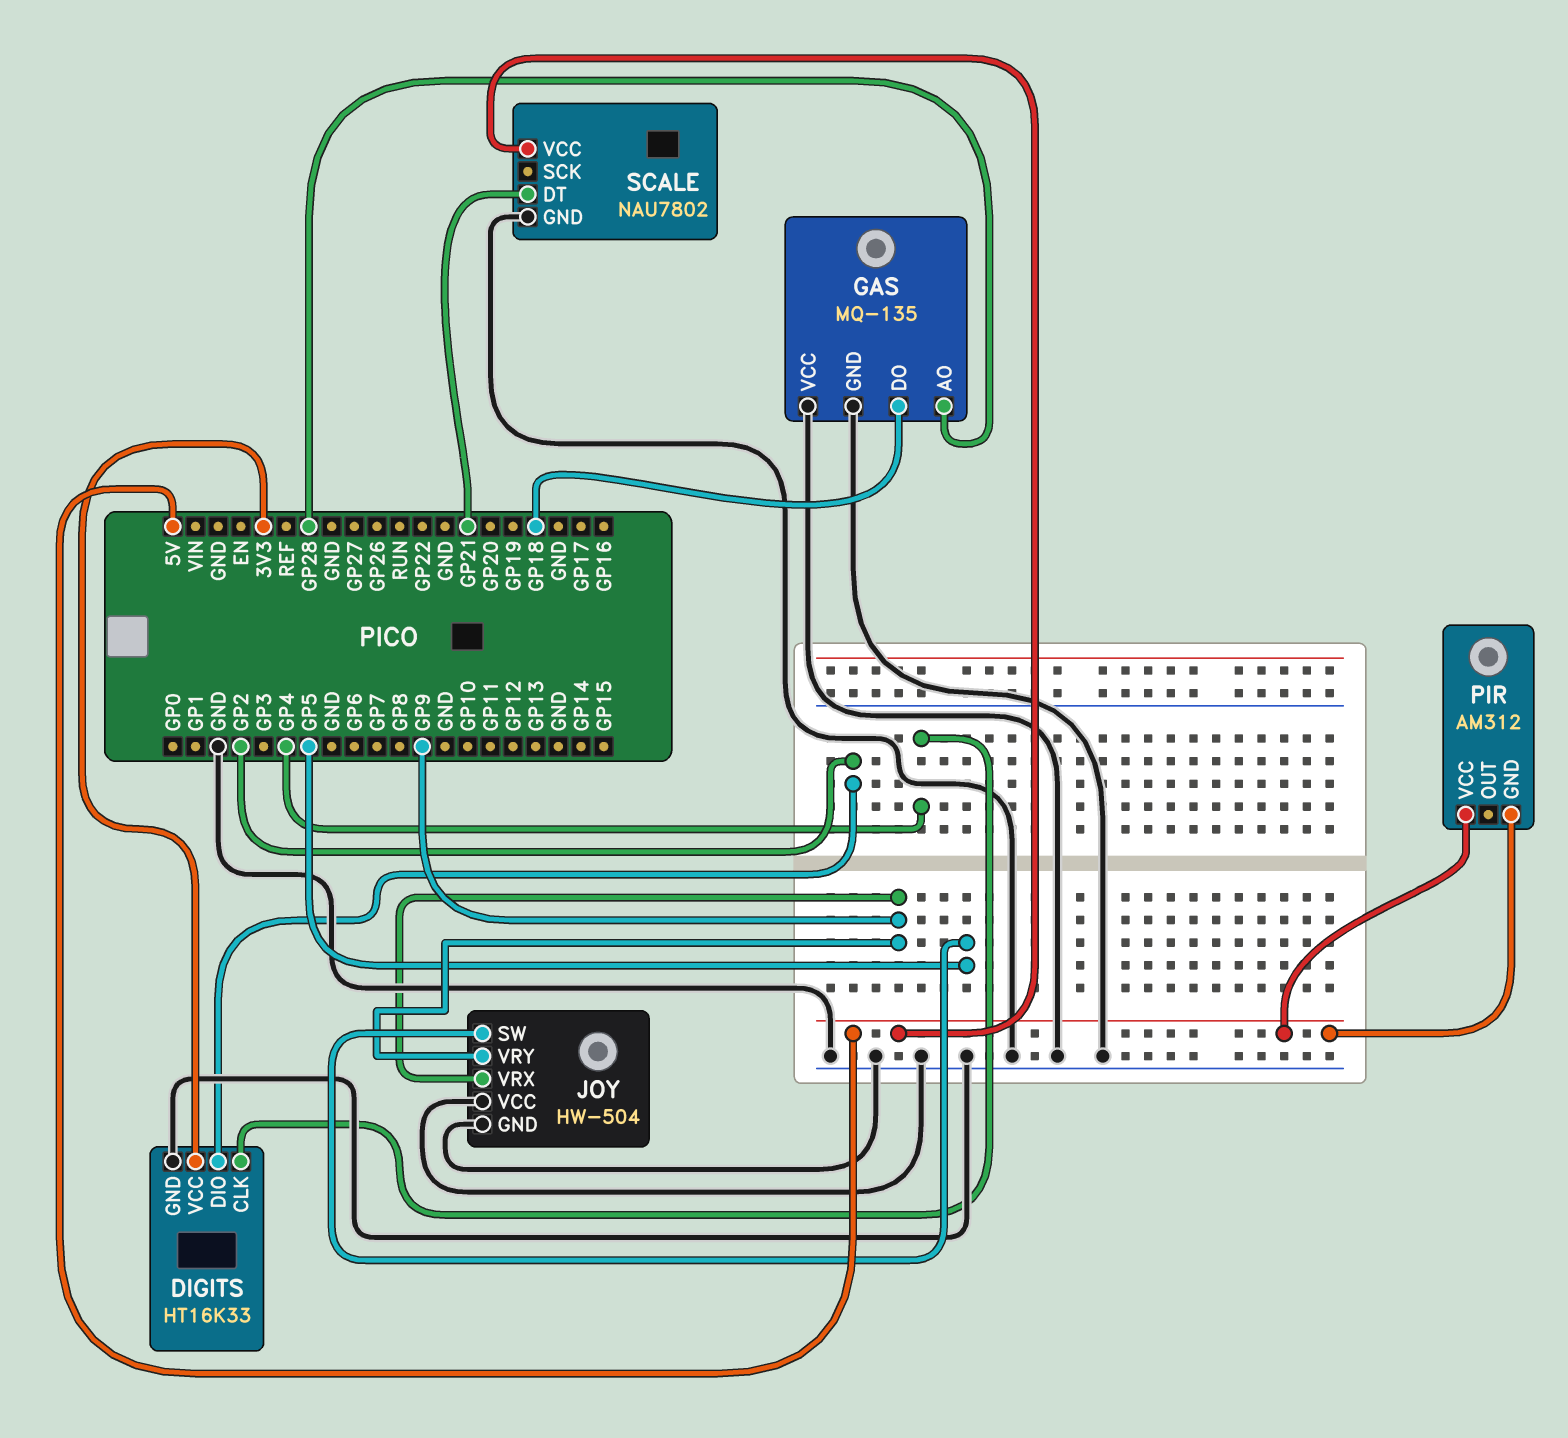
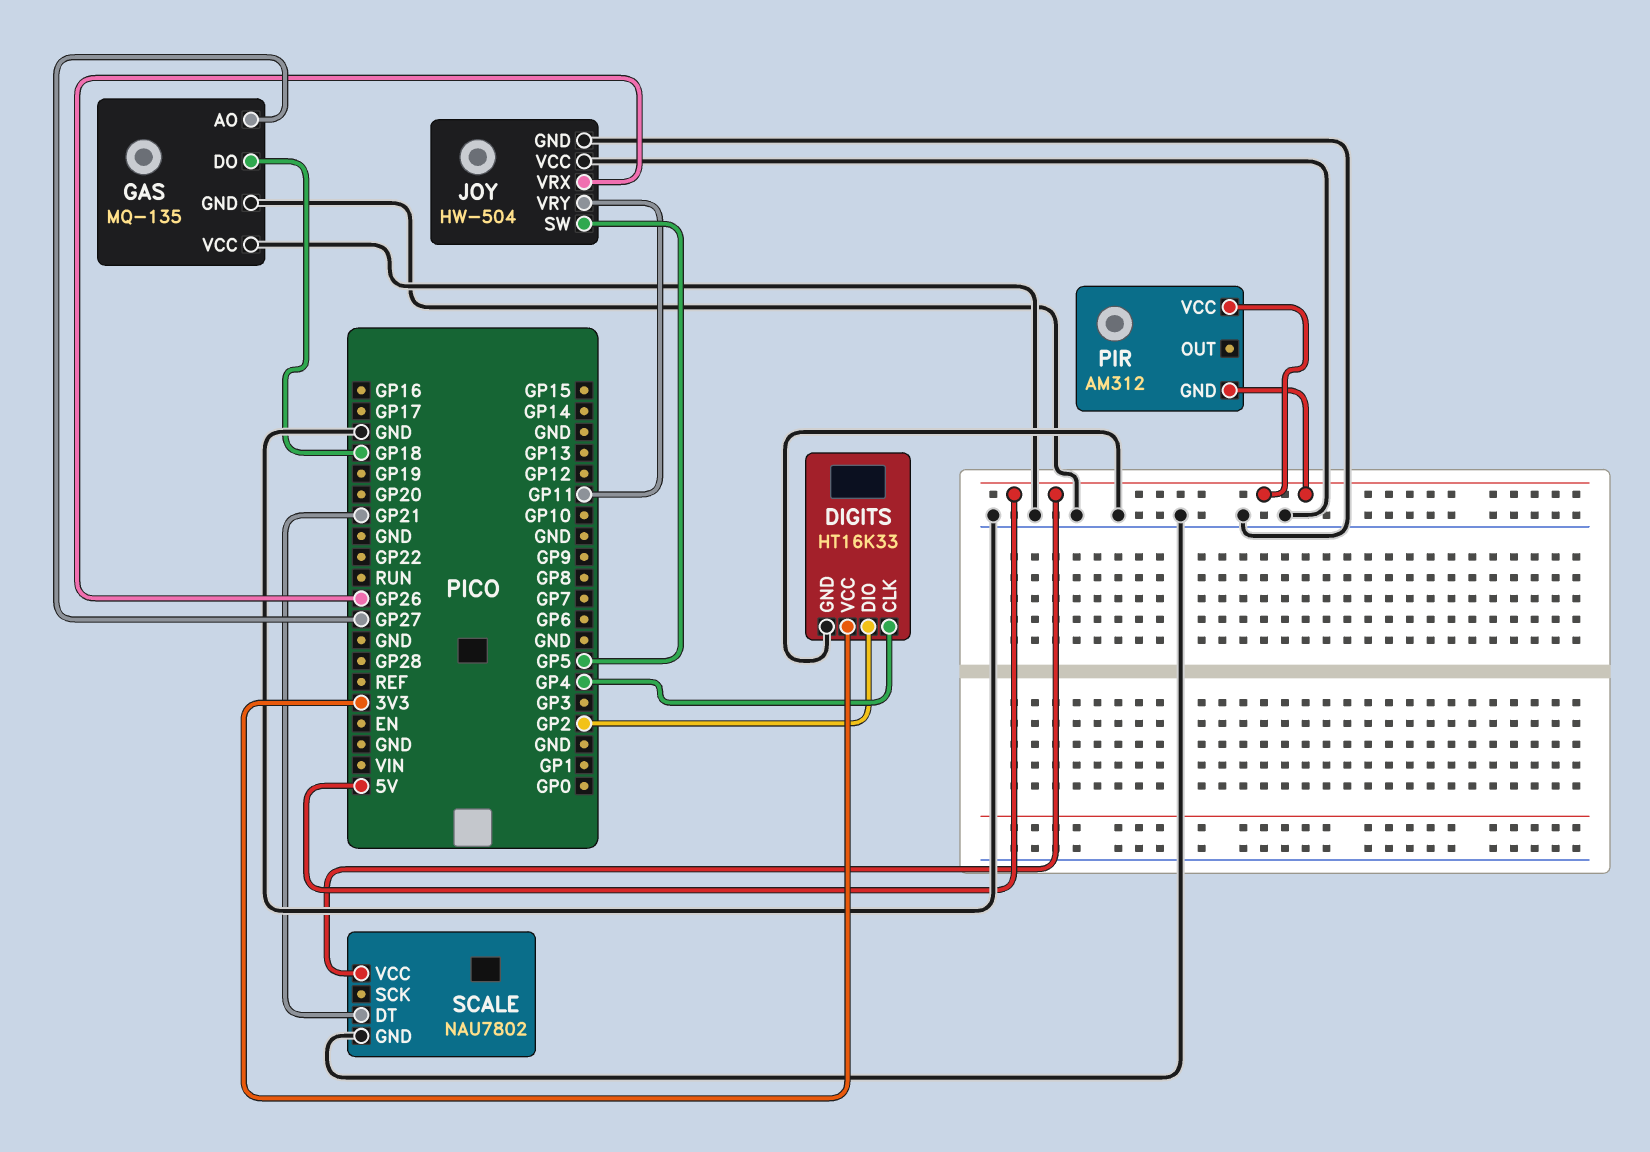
GAS pin AO: GP28 -> GP27
JOY pin VRX: GP9 -> GP26
JOY pin VRY: GP9 -> GP11

